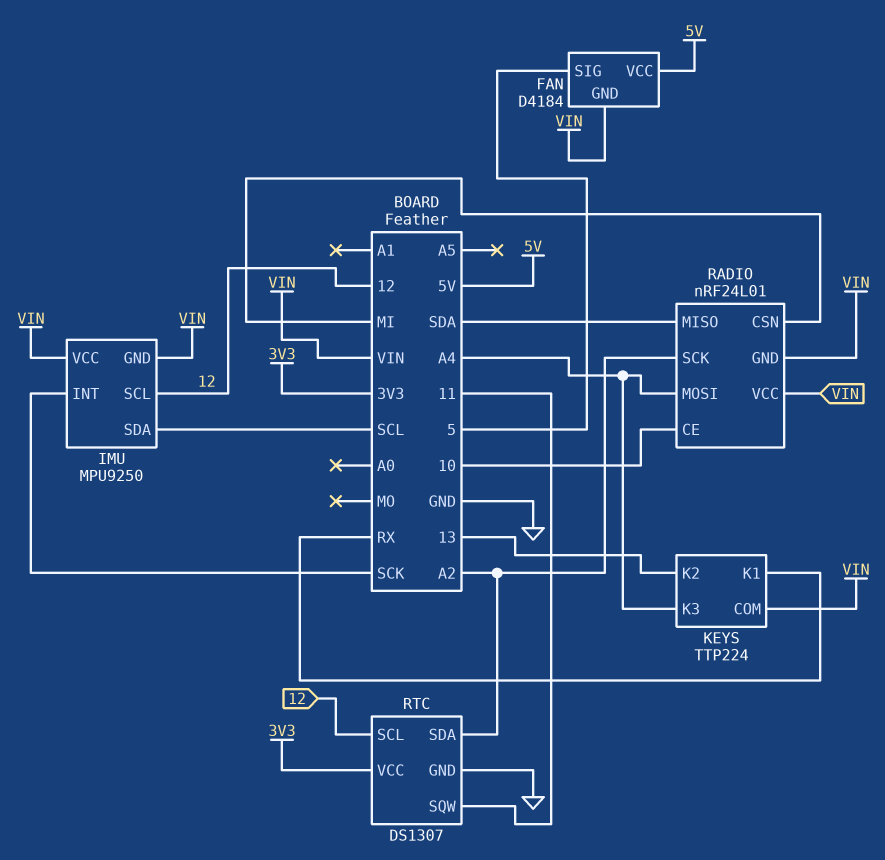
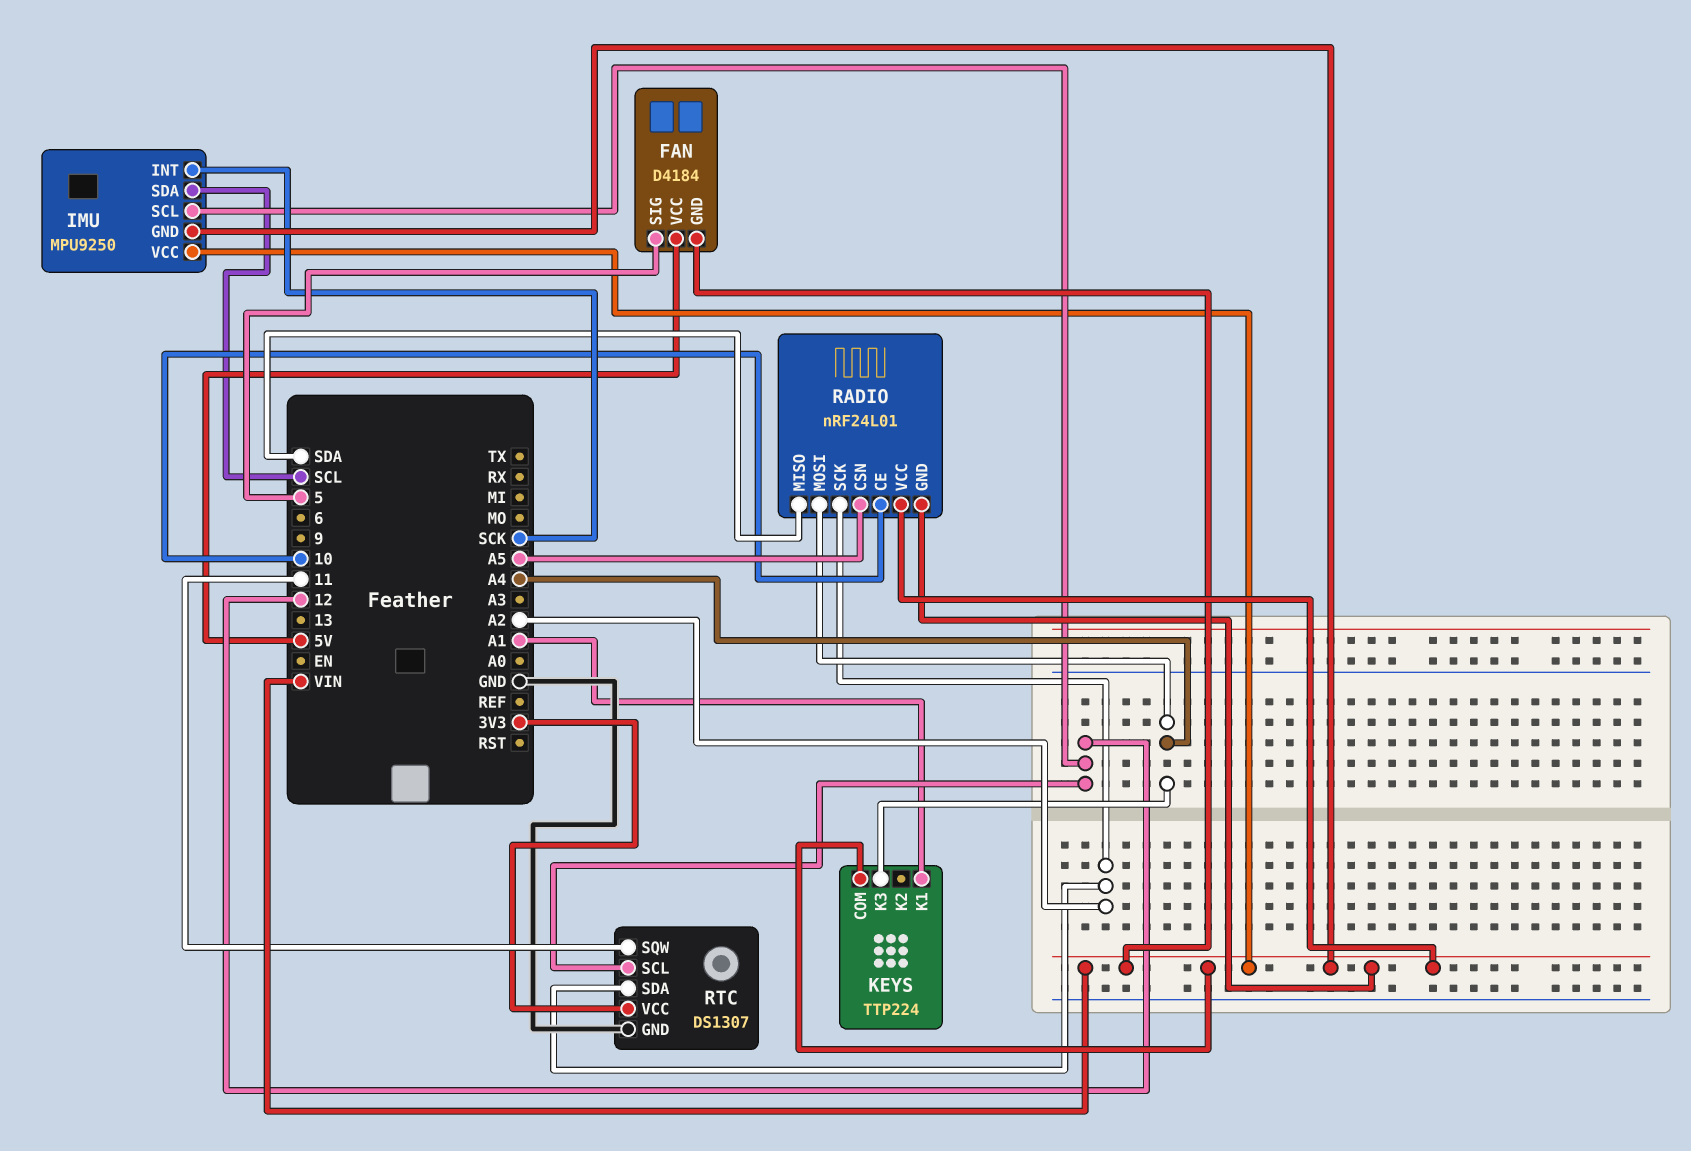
KEYS pin K1: RX -> A1
KEYS pin K2: 13 -> none
RADIO pin CSN: MI -> A5

